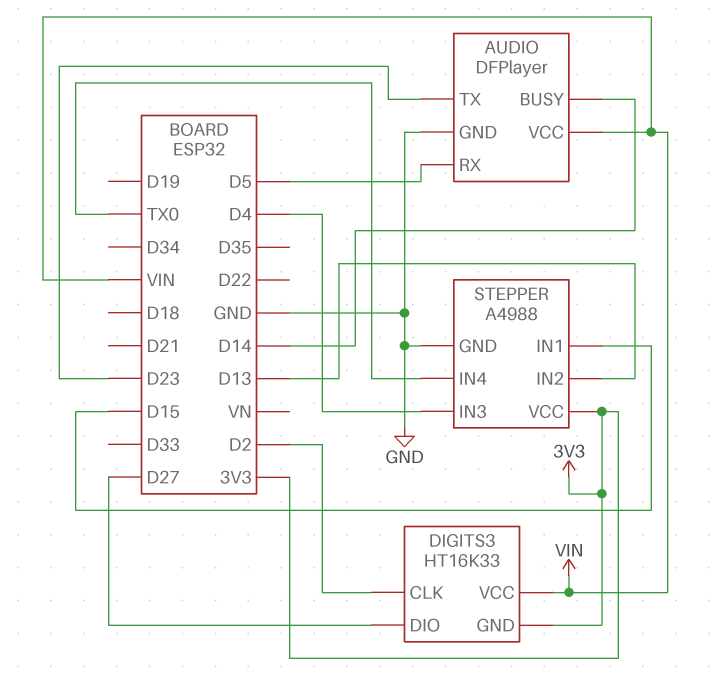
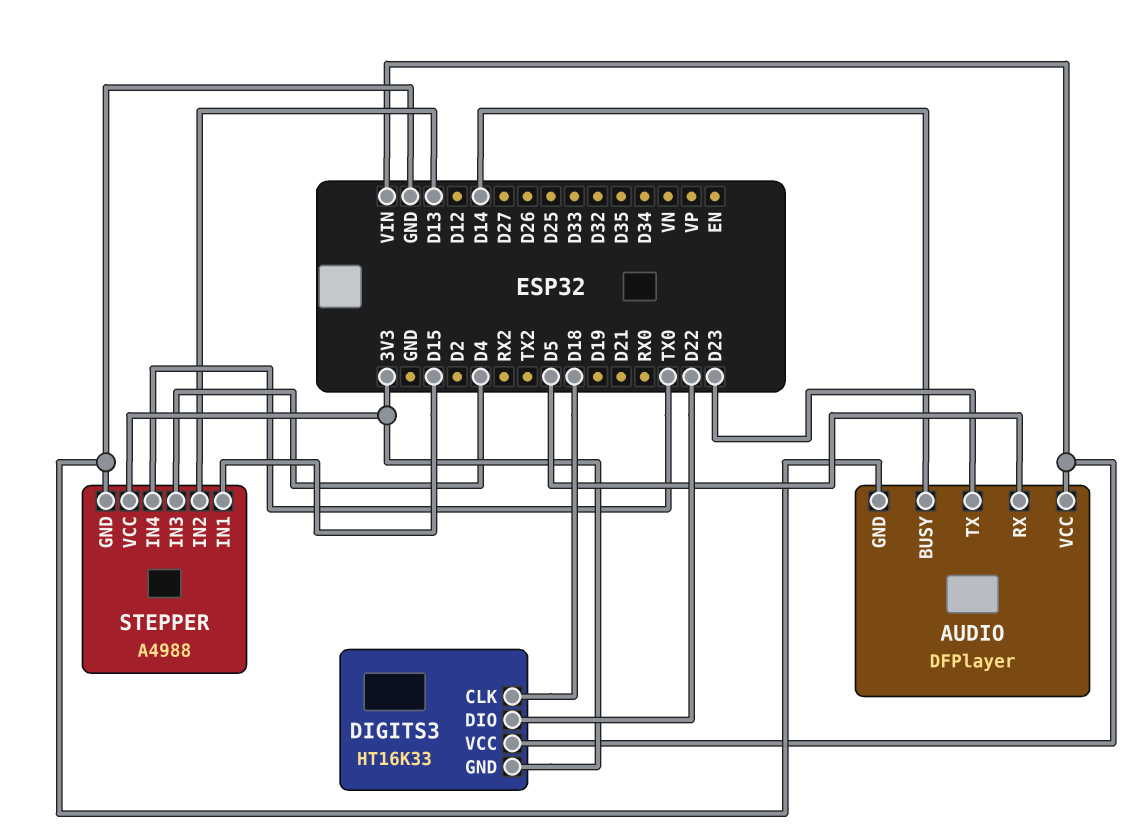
DIGITS3 pin CLK: D2 -> D18
DIGITS3 pin DIO: D27 -> D22

